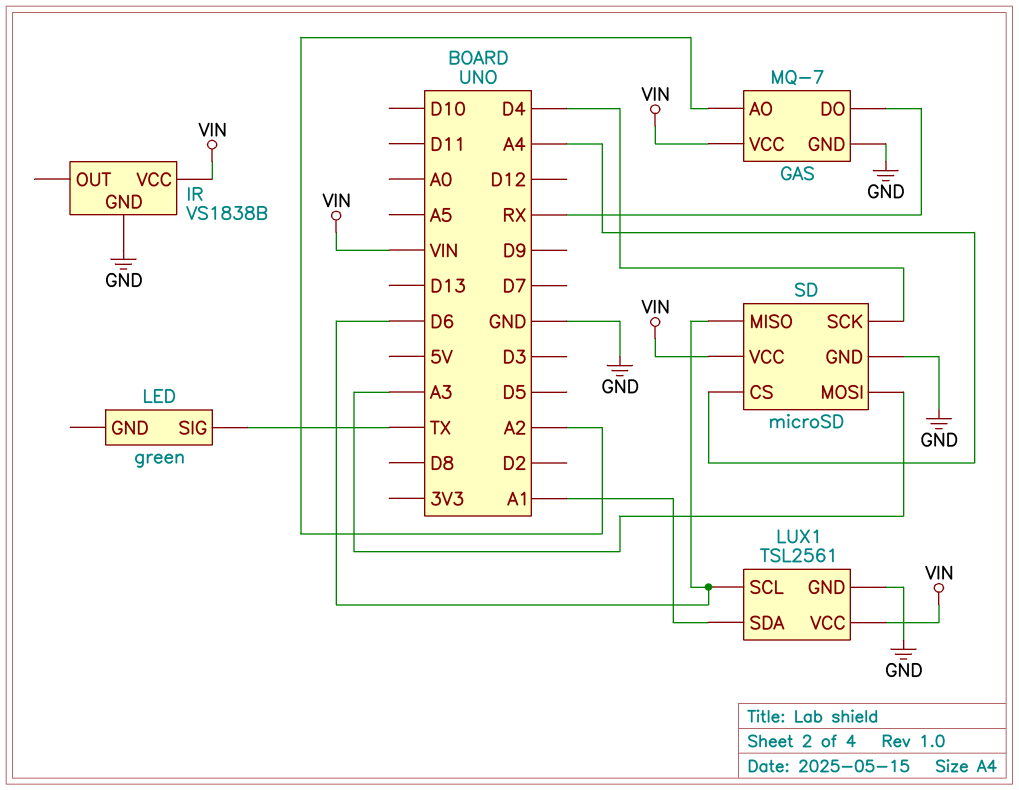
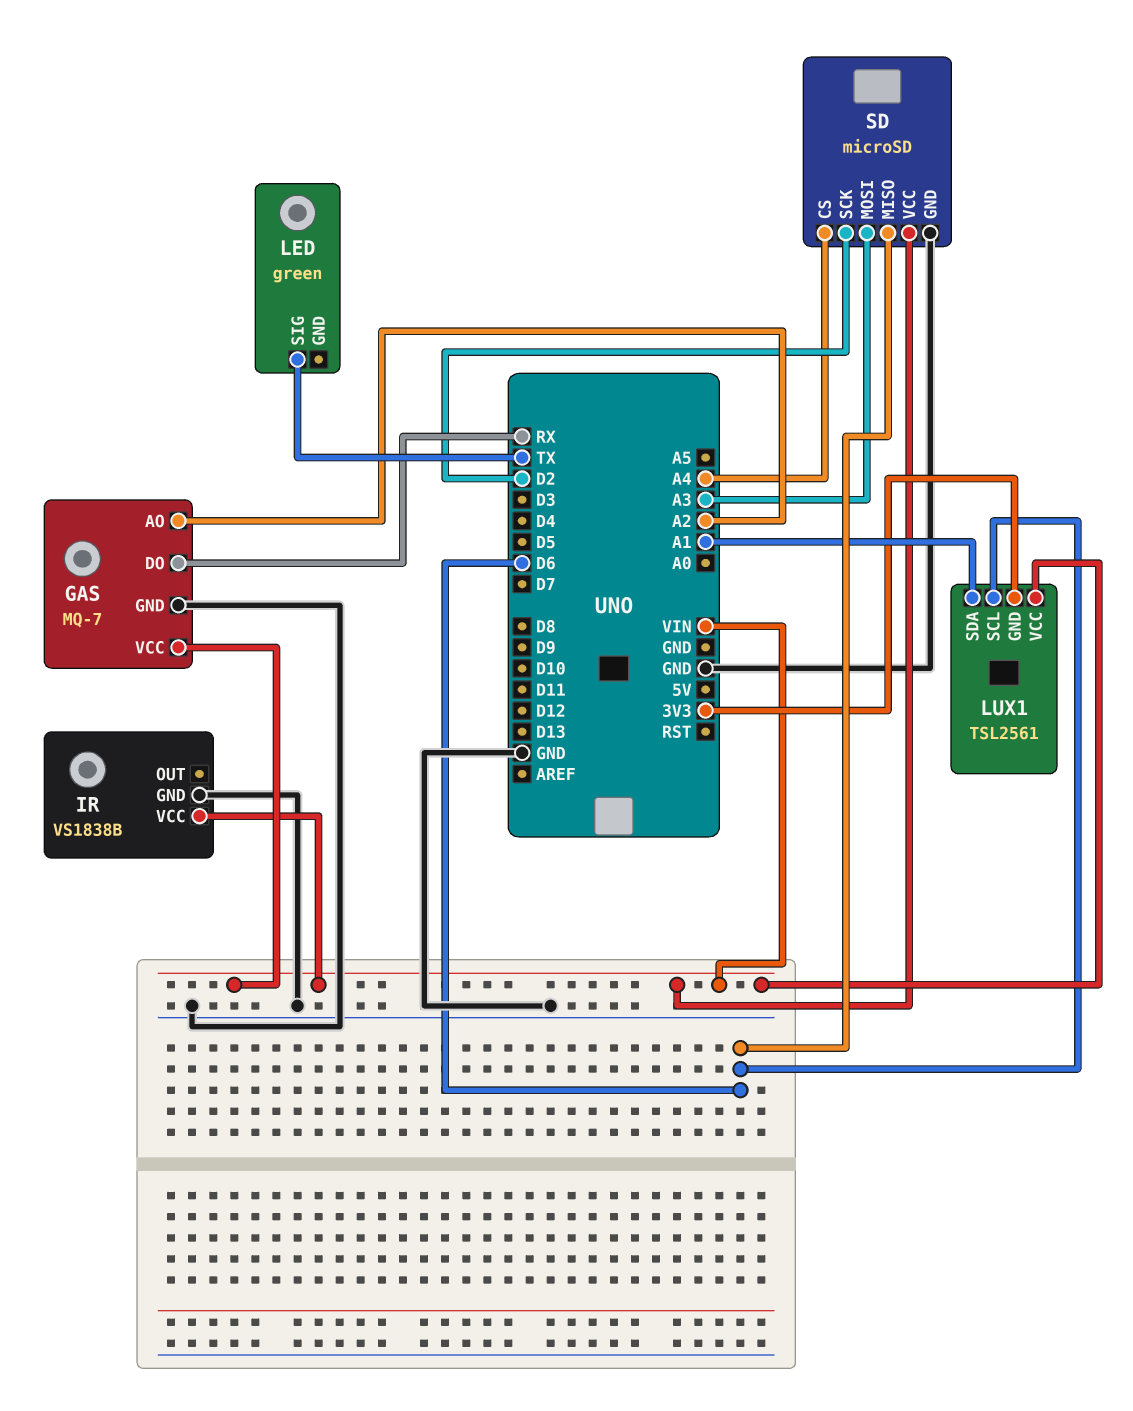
LUX1 pin GND: GND -> 3V3
SD pin SCK: D4 -> D2

